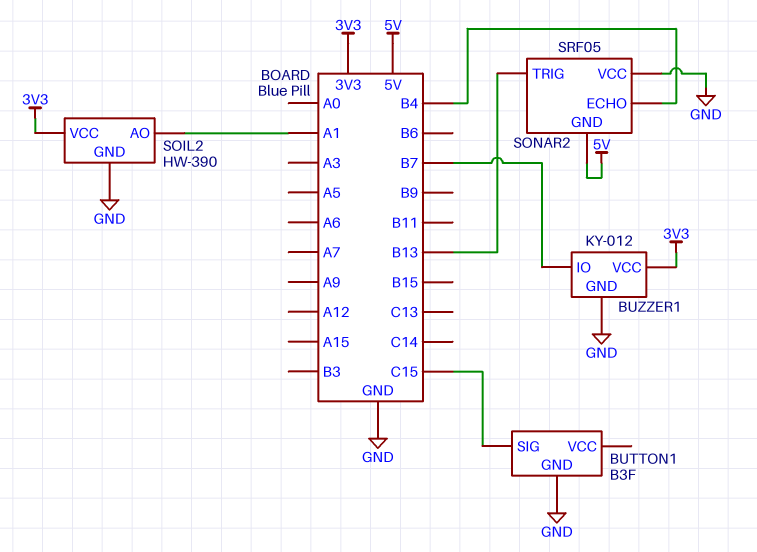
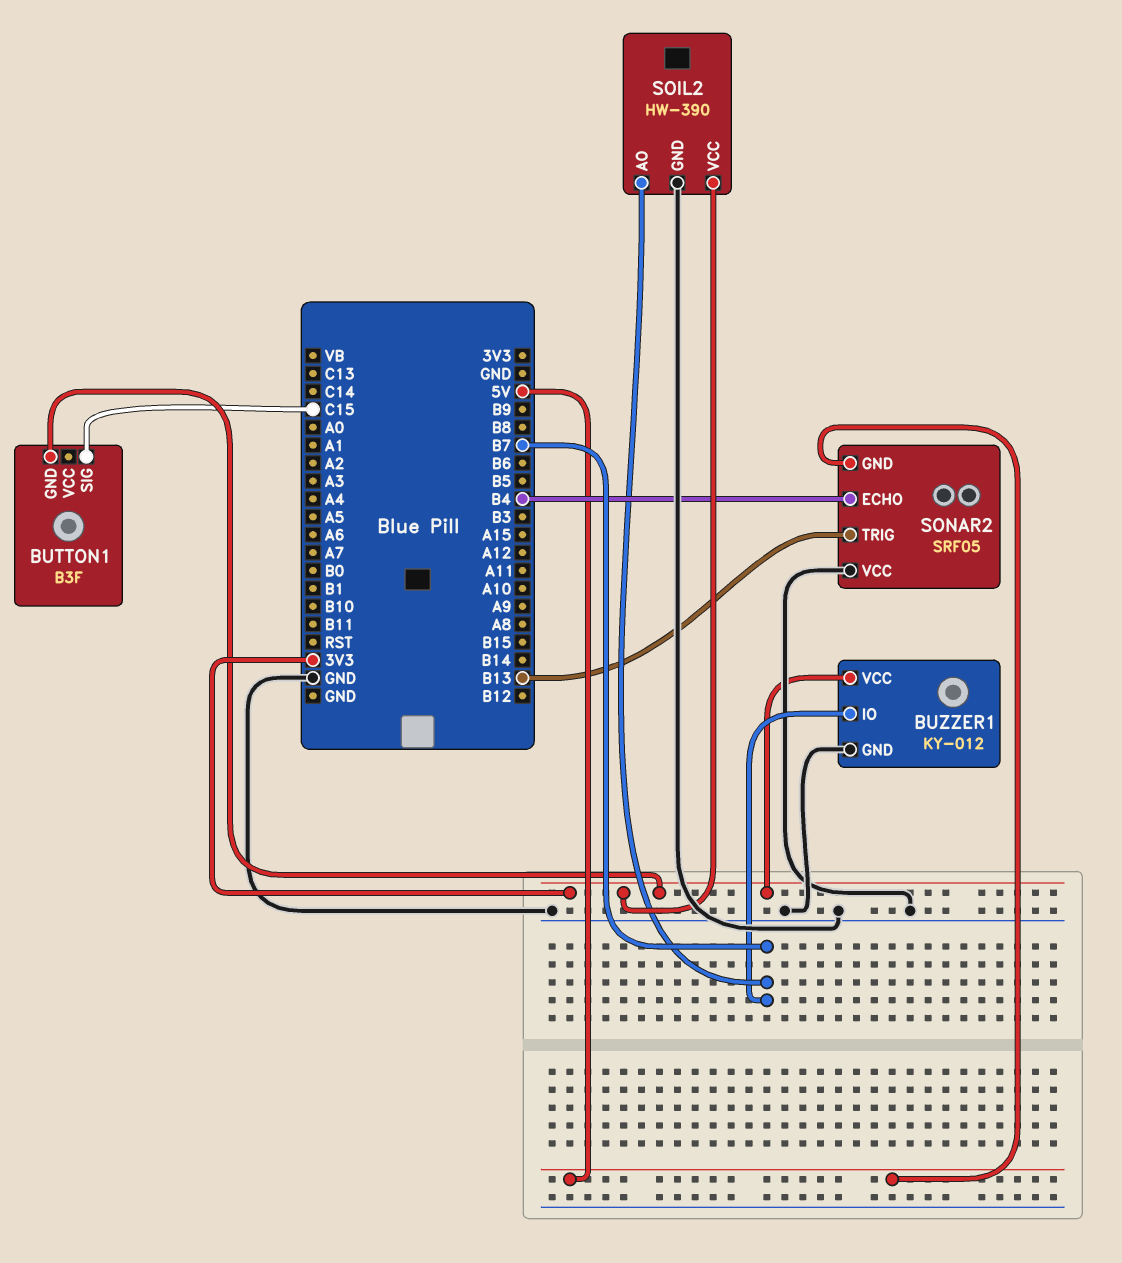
BUTTON1 pin GND: GND -> 3V3
SOIL2 pin AO: A1 -> B7

